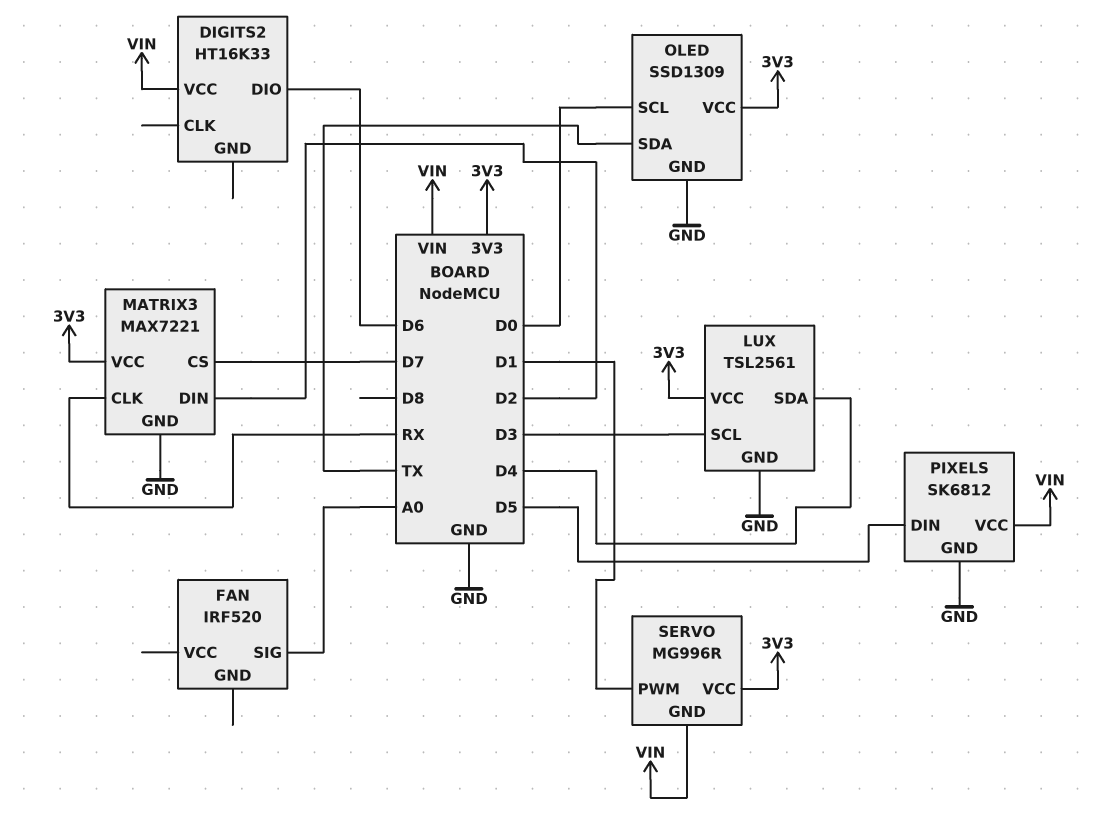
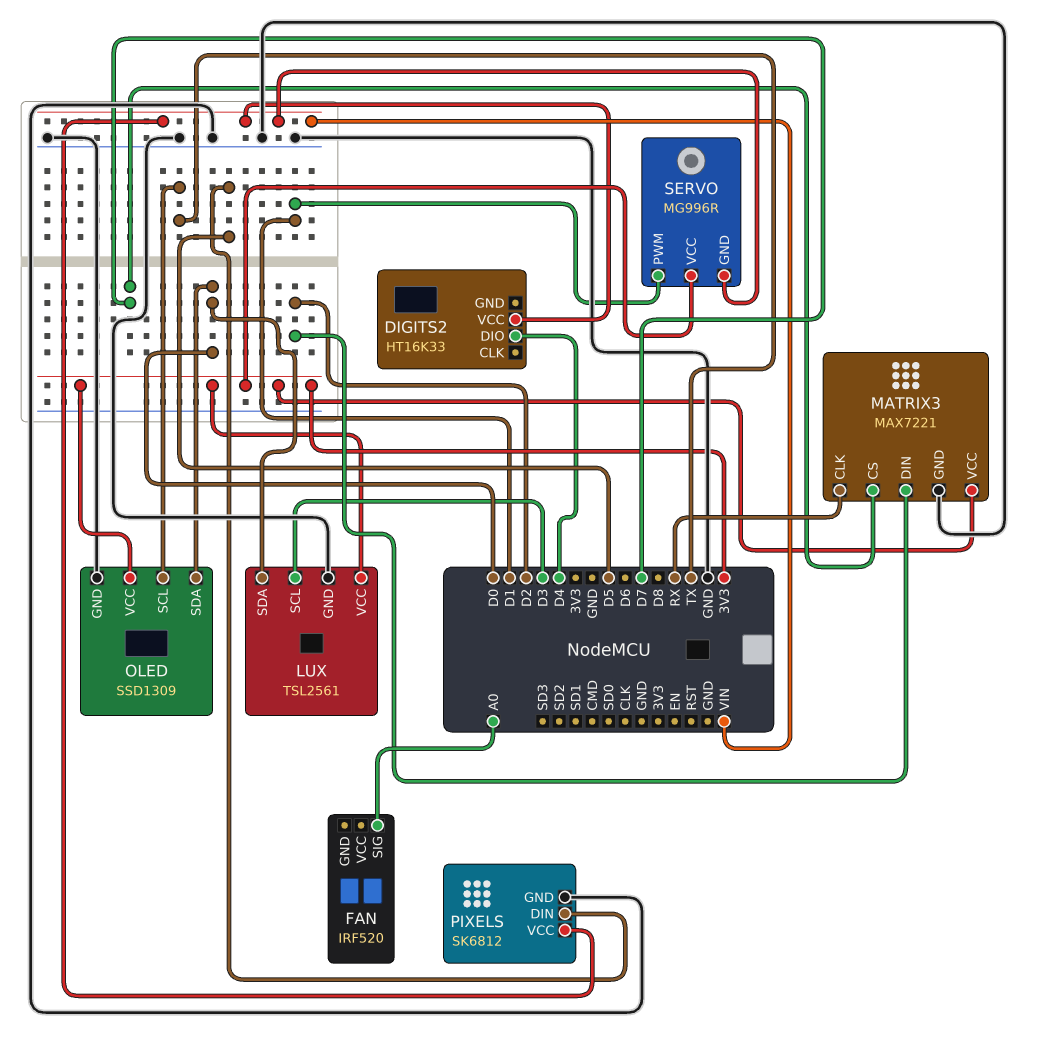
DIGITS2 pin DIO: D6 -> D4
LUX pin SDA: D4 -> D0
OLED pin SCL: D0 -> TX
OLED pin SDA: TX -> D0

